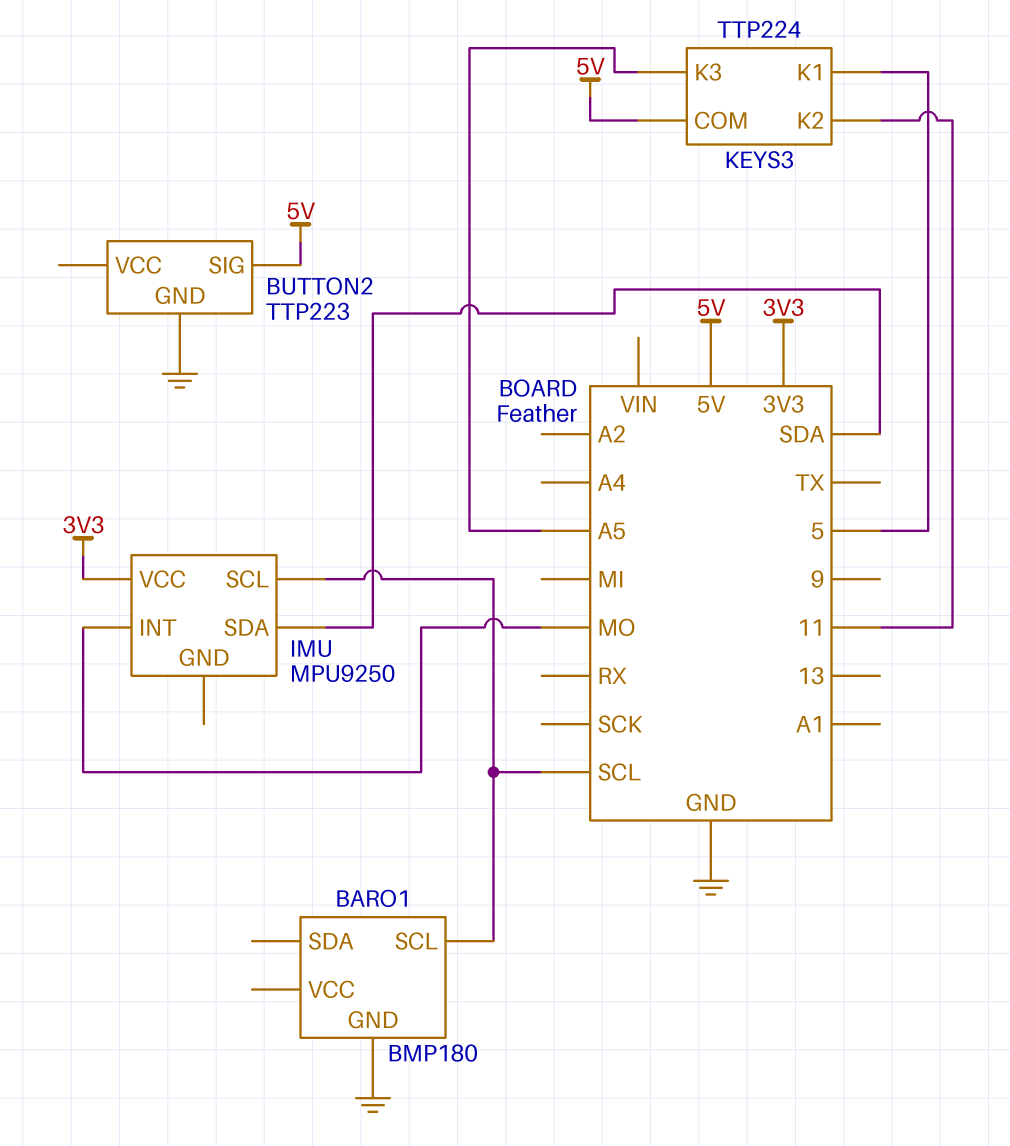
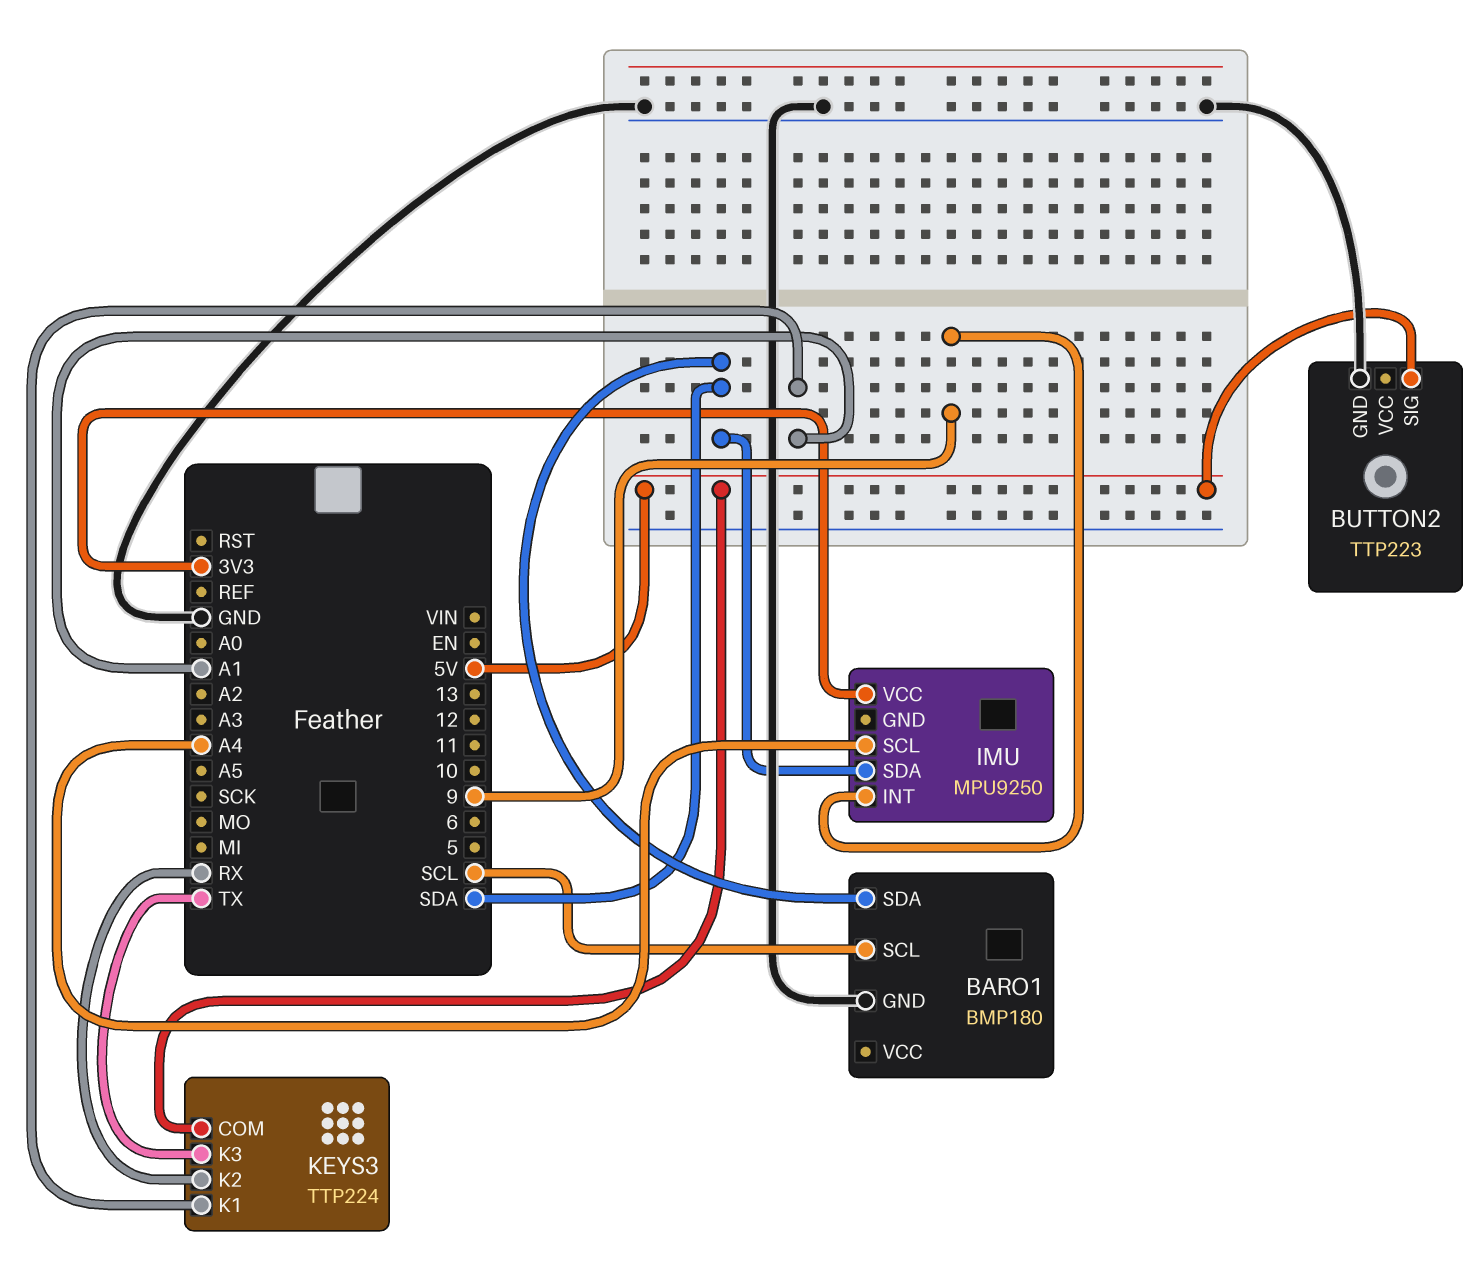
BARO1 pin SDA: none -> SDA
IMU pin INT: MO -> 9
IMU pin SCL: SCL -> A4
KEYS3 pin K1: 5 -> A1
KEYS3 pin K2: 11 -> RX
KEYS3 pin K3: A5 -> TX

